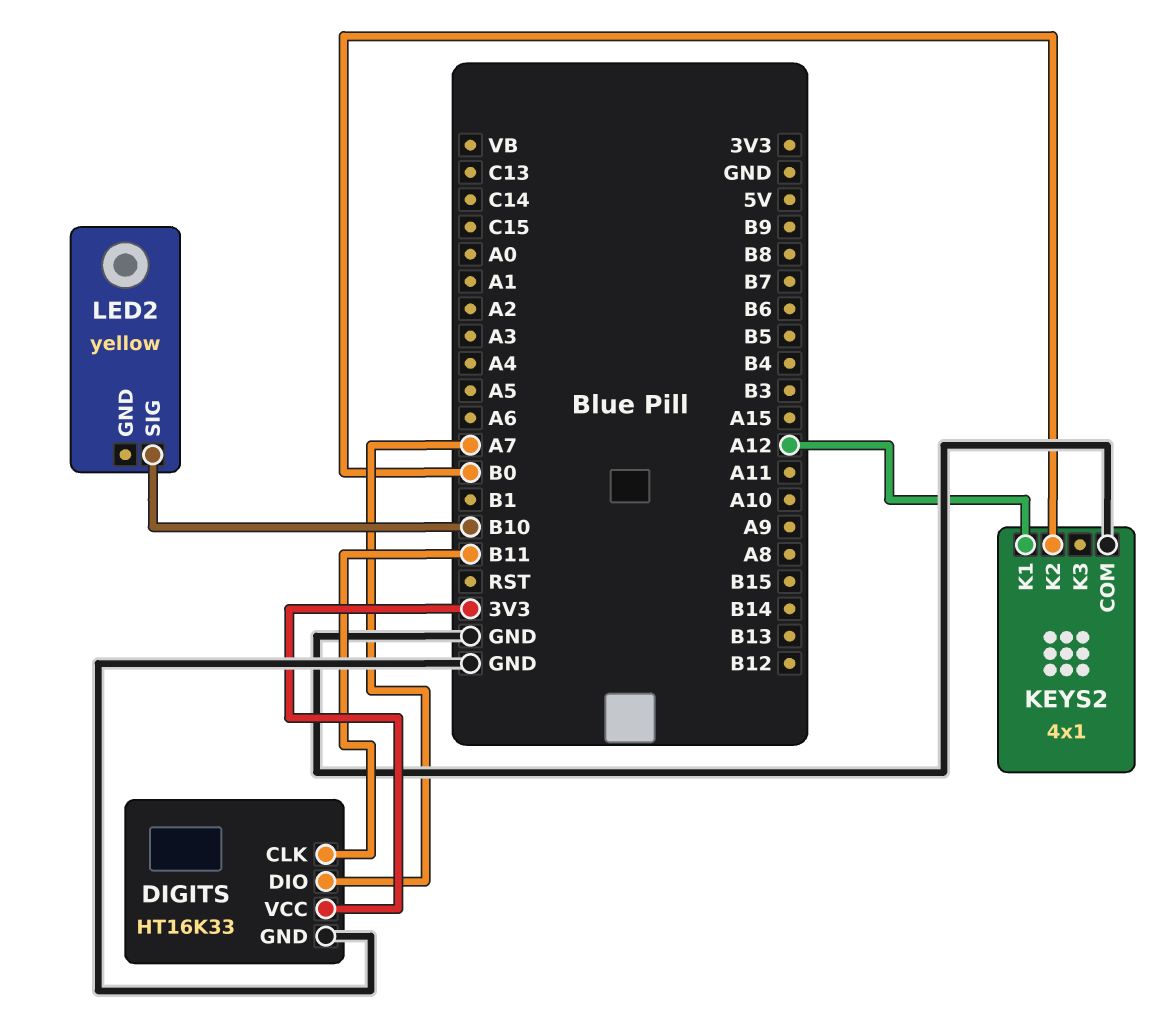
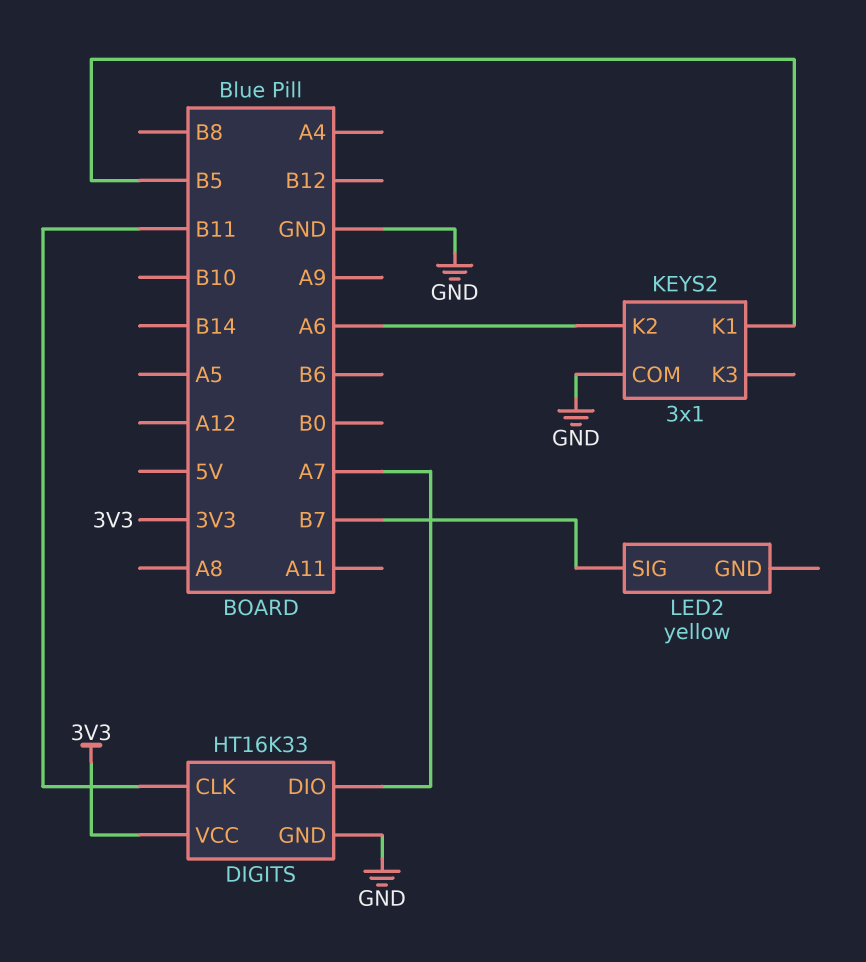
KEYS2: 4x1 -> 3x1
KEYS2 pin K1: A12 -> B5
KEYS2 pin K2: B0 -> A6
LED2 pin SIG: B10 -> B7

